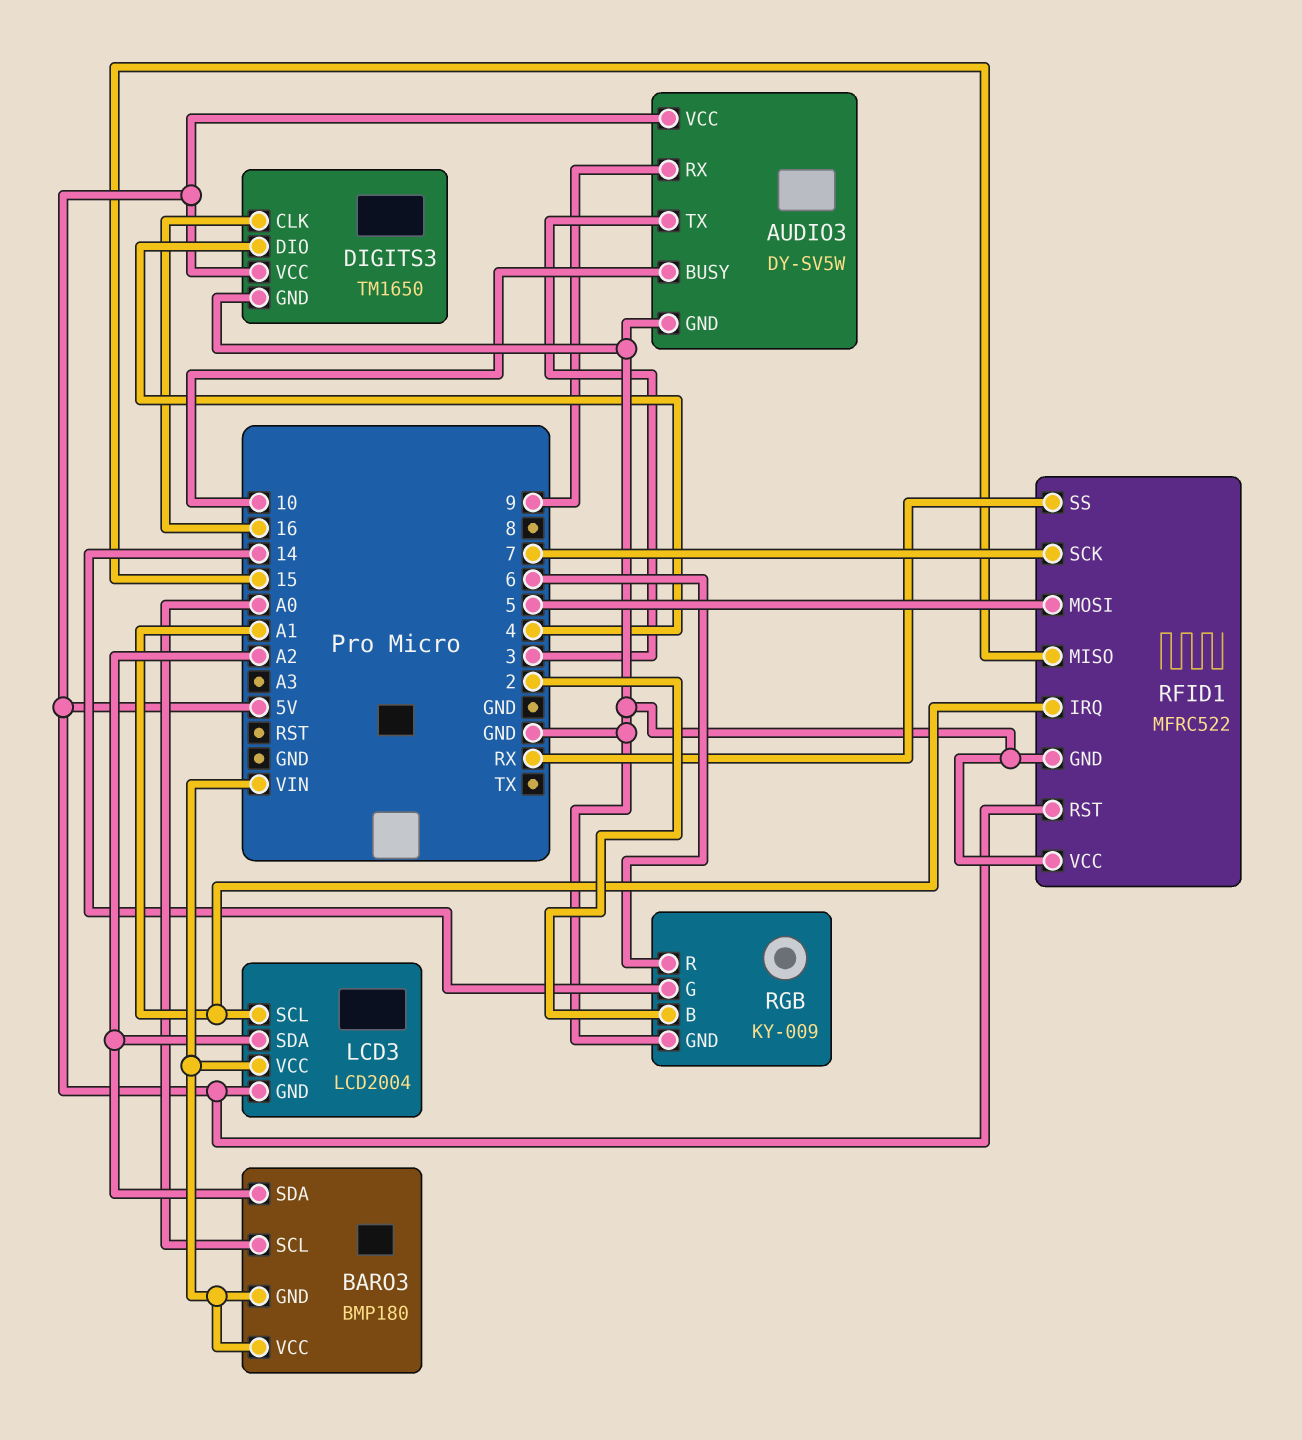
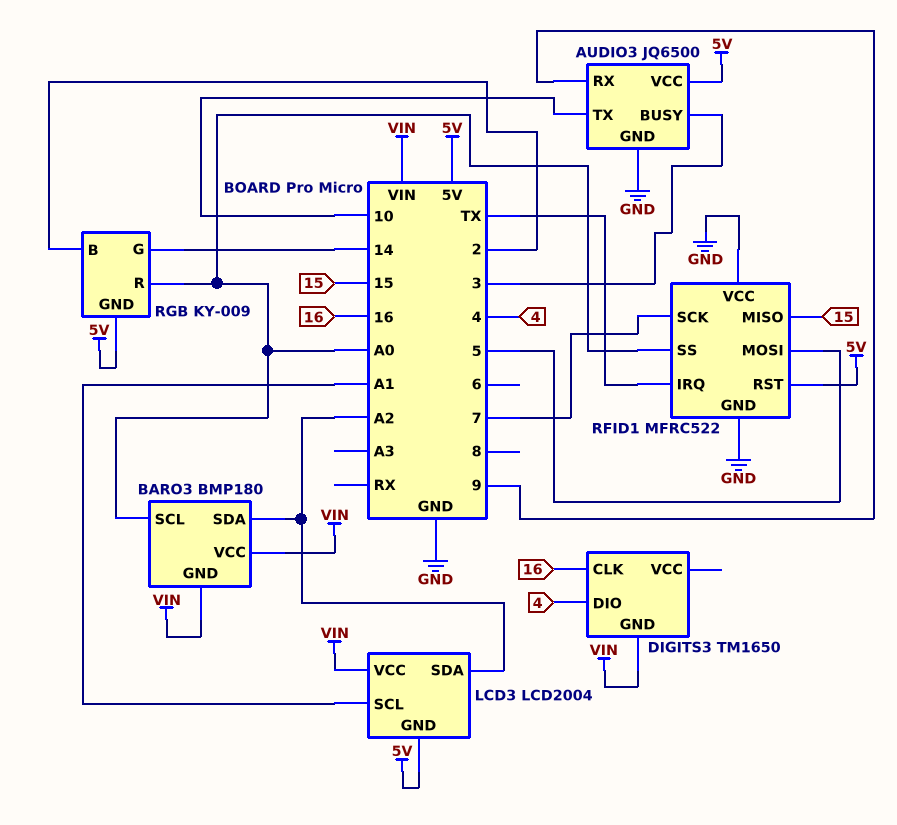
AUDIO3: DY-SV5W -> JQ6500
AUDIO3 pin BUSY: 10 -> 3
AUDIO3 pin TX: 3 -> 10
DIGITS3 pin GND: GND -> VIN
DIGITS3 pin VCC: 5V -> none
RFID1 pin IRQ: A1 -> TX
RFID1 pin SS: RX -> A0
RGB pin GND: GND -> 5V
RGB pin R: 6 -> A0

